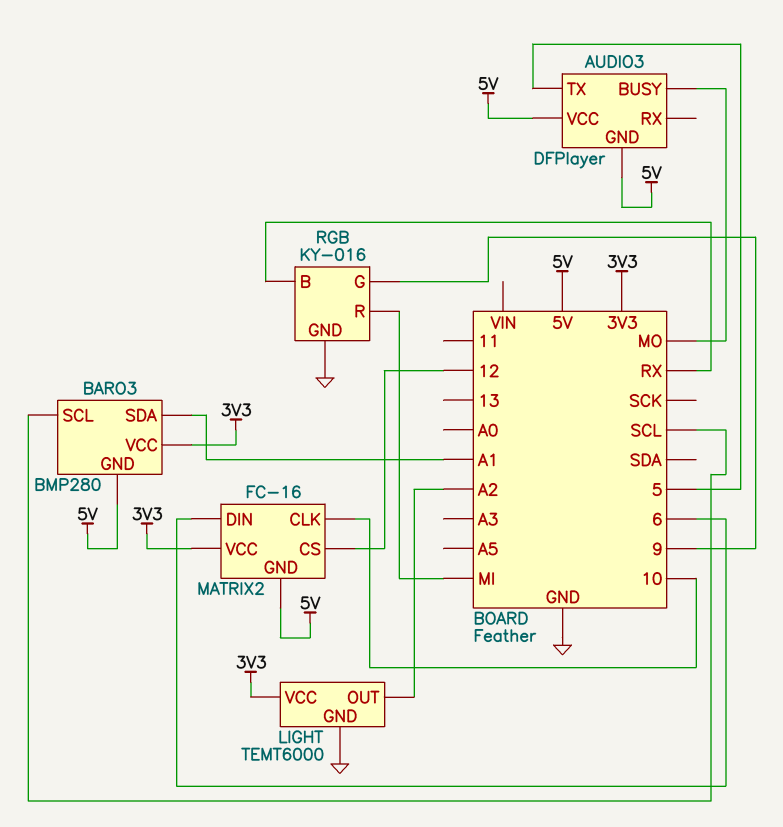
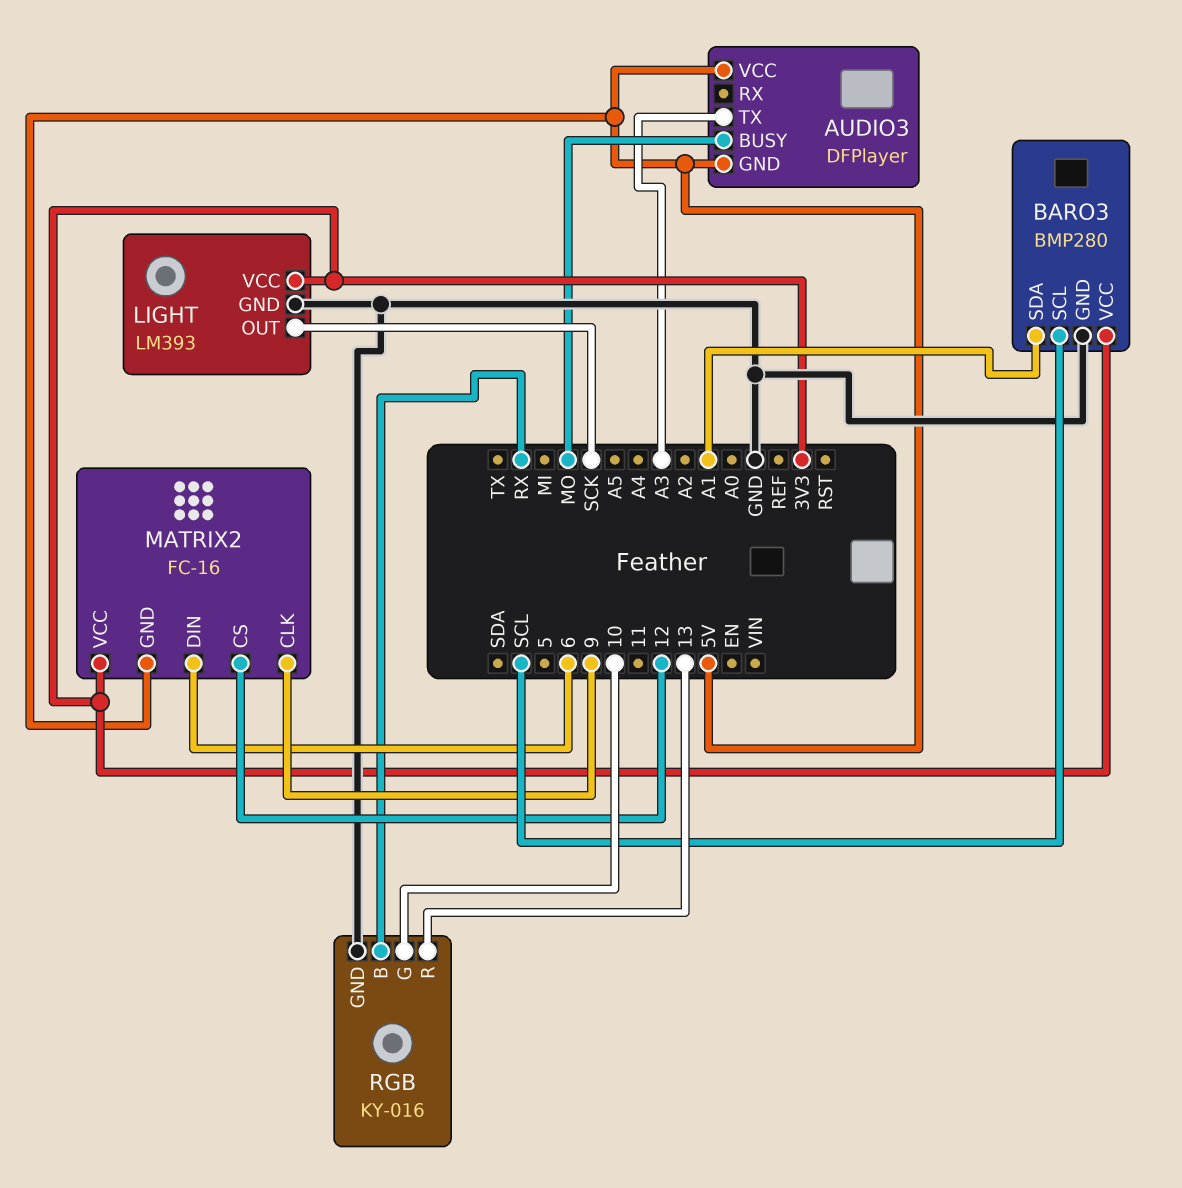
AUDIO3 pin TX: 5 -> A3
BARO3 pin GND: 5V -> GND
LIGHT: TEMT6000 -> LM393
LIGHT pin OUT: A2 -> SCK
MATRIX2 pin CLK: 10 -> 9
RGB pin G: 9 -> 10
RGB pin R: MI -> 13

